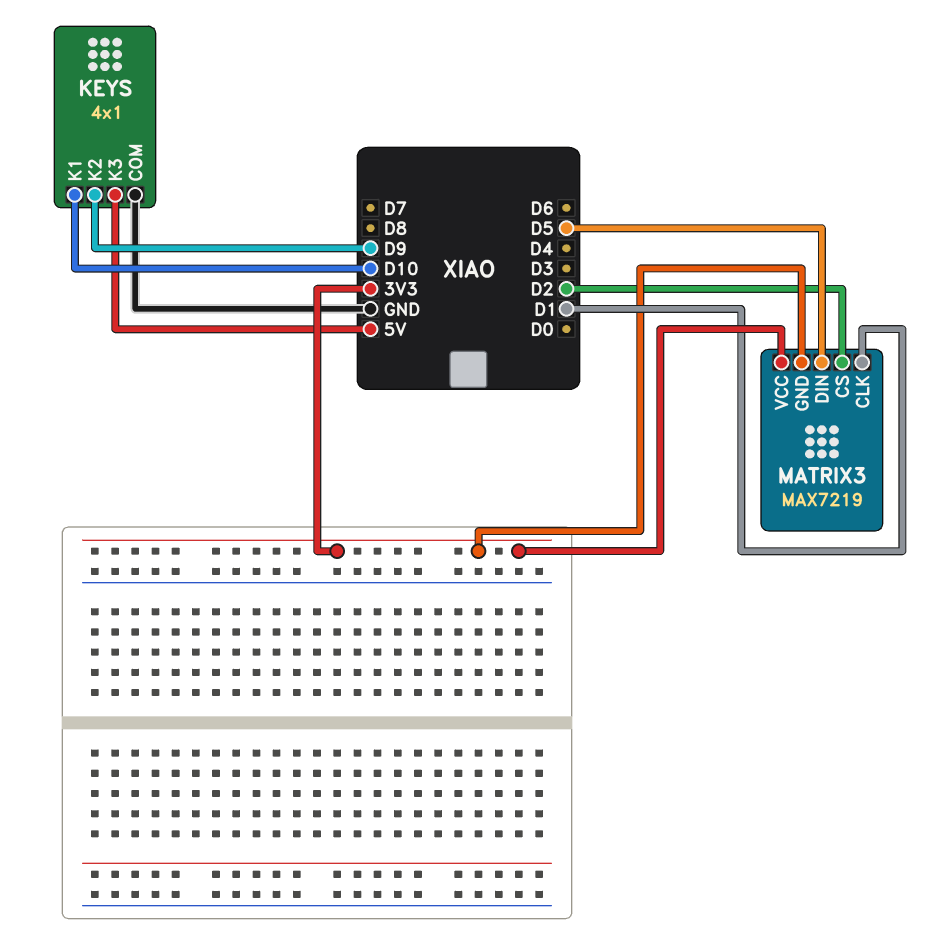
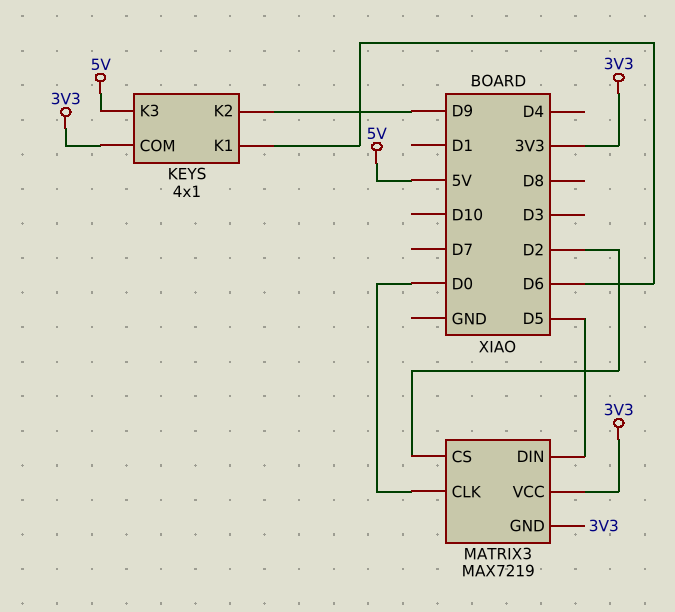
KEYS pin COM: GND -> 3V3
KEYS pin K1: D10 -> D6
MATRIX3 pin CLK: D1 -> D0

